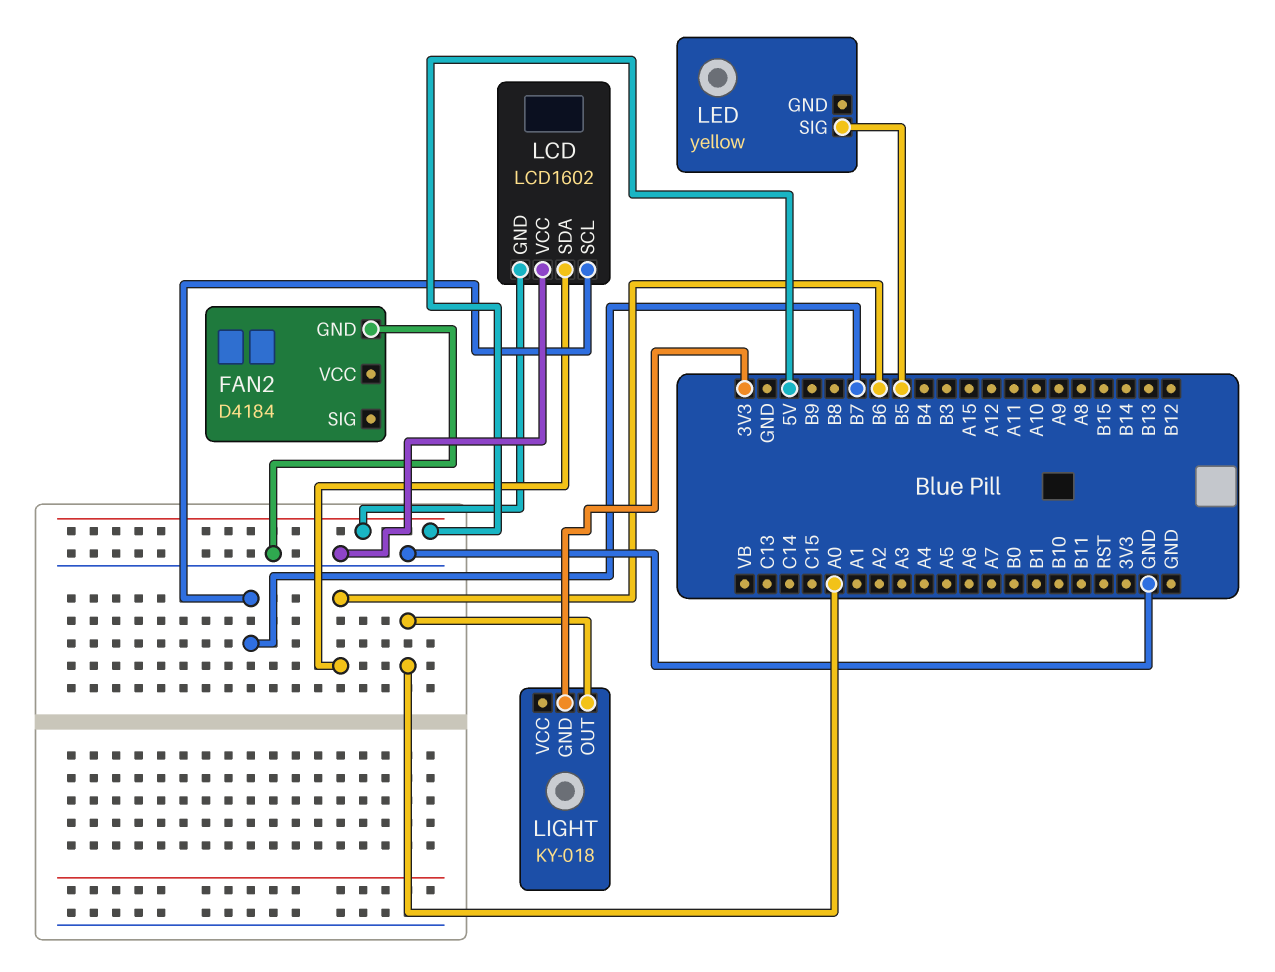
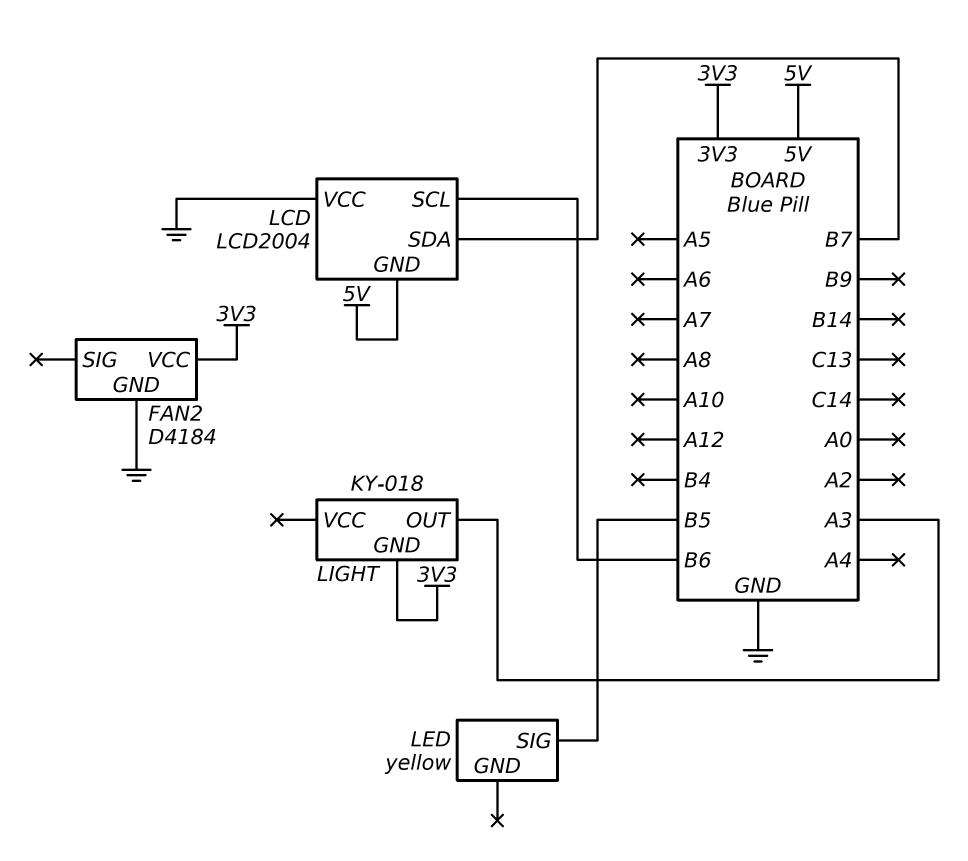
FAN2 pin VCC: none -> 3V3
LCD: LCD1602 -> LCD2004
LCD pin SCL: B7 -> B6
LCD pin SDA: B6 -> B7
LIGHT pin OUT: A0 -> A3

